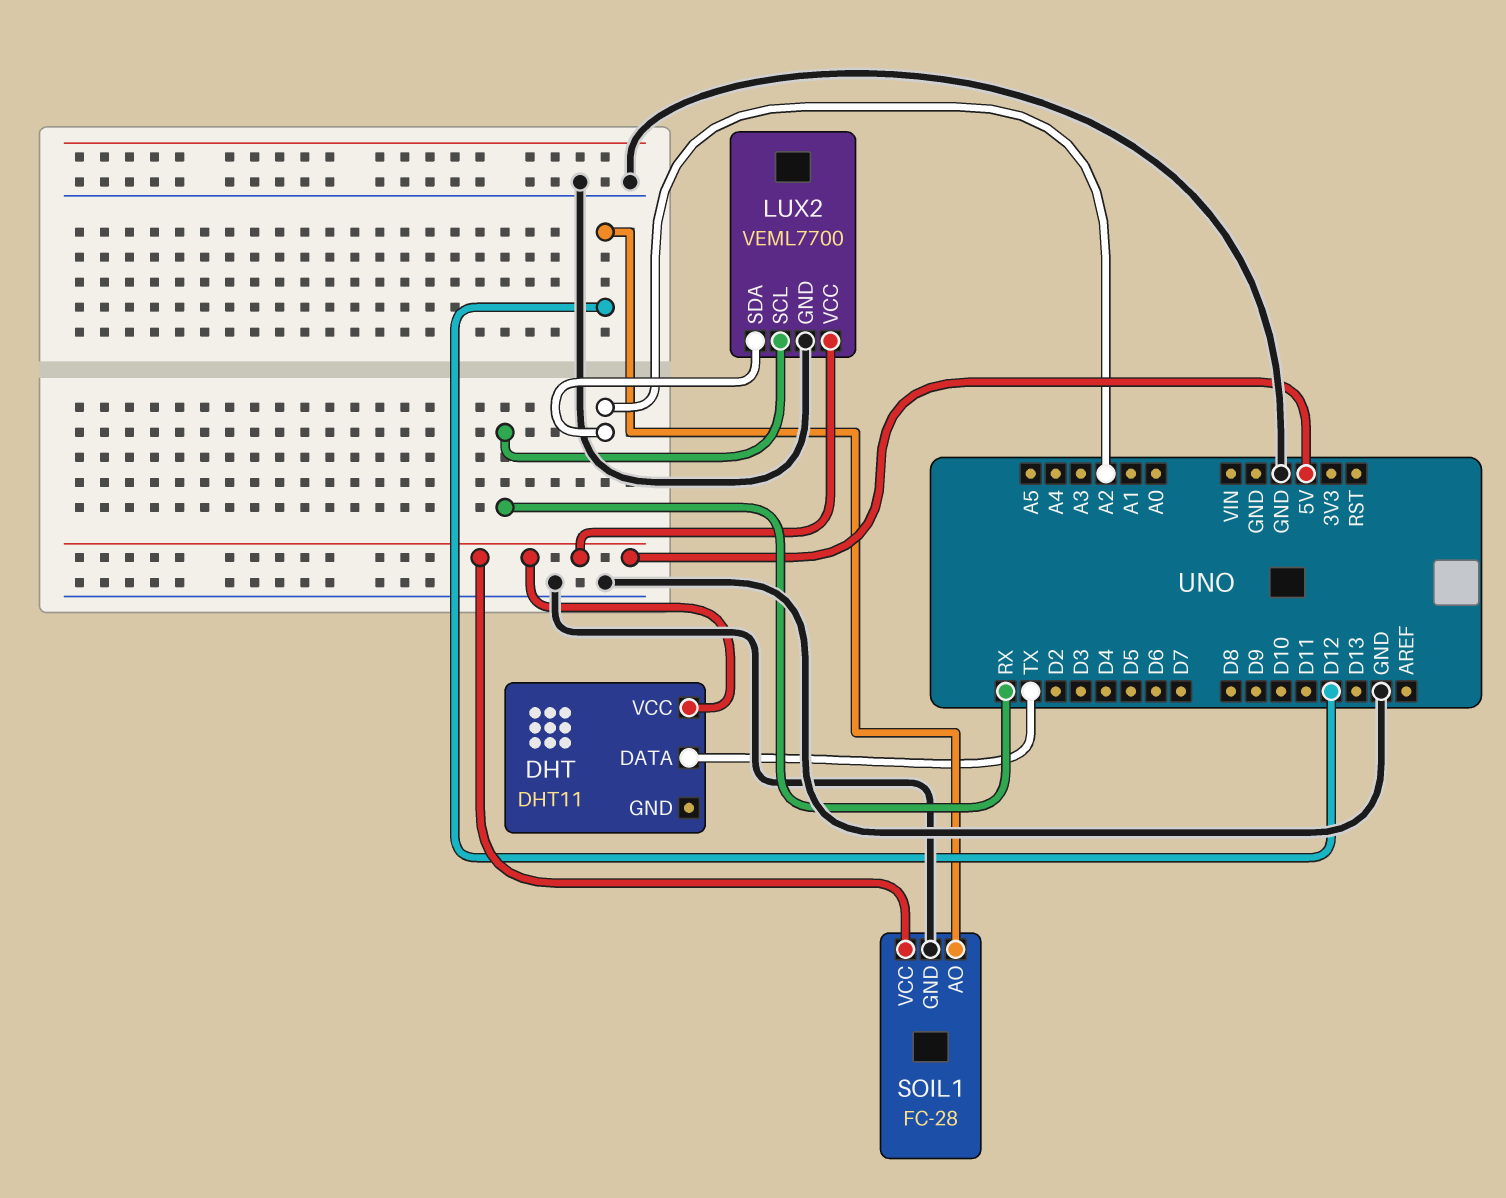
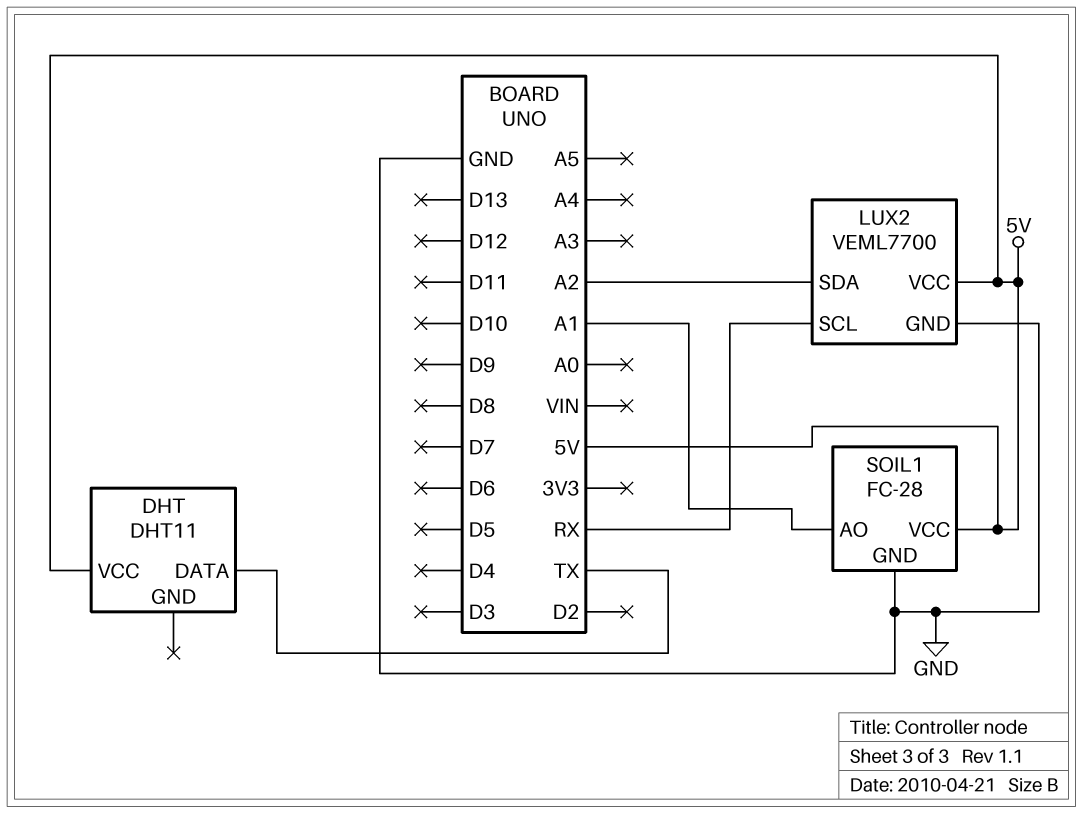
SOIL1 pin AO: D12 -> A1

